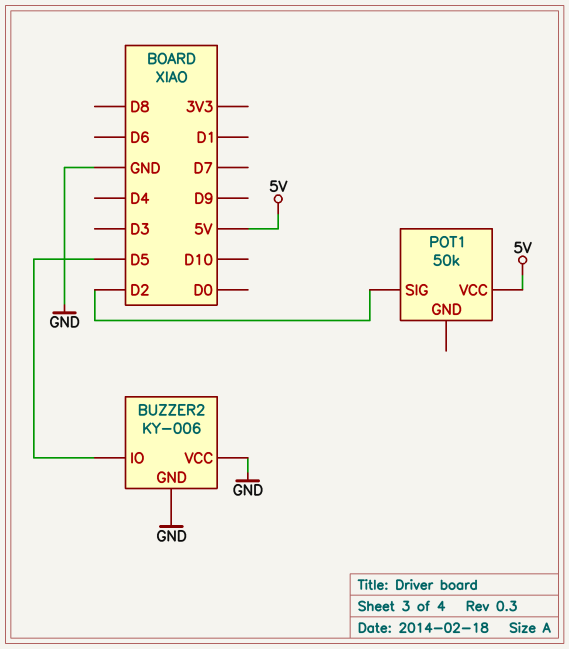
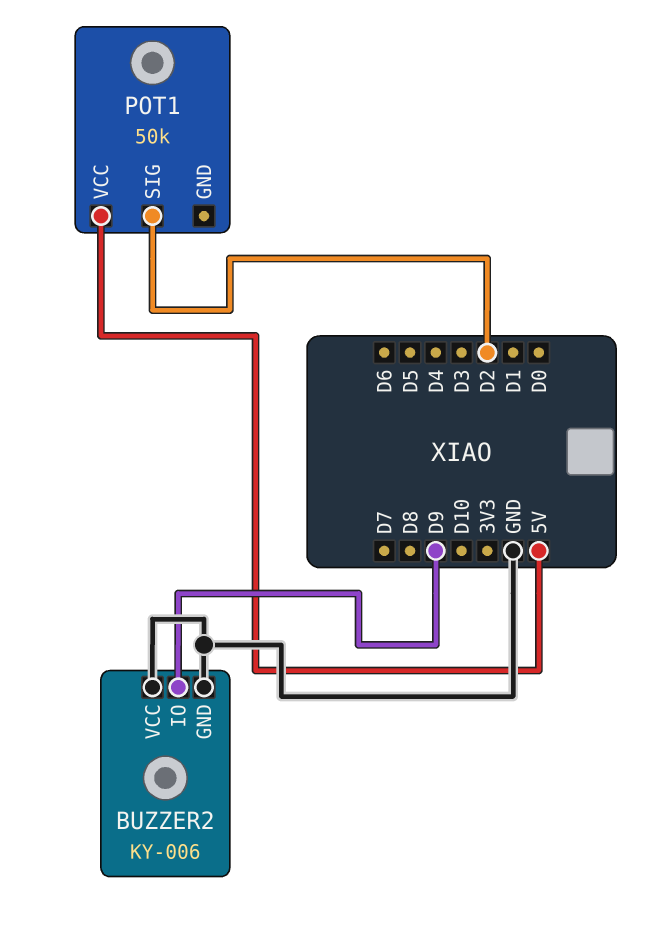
BUZZER2 pin IO: D5 -> D9

